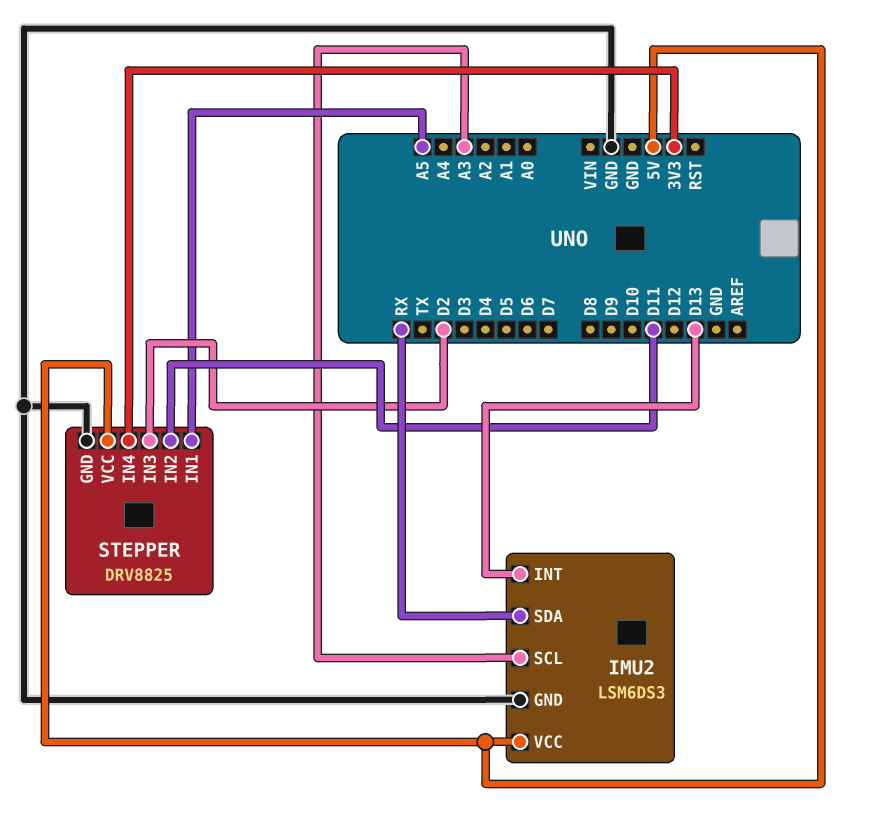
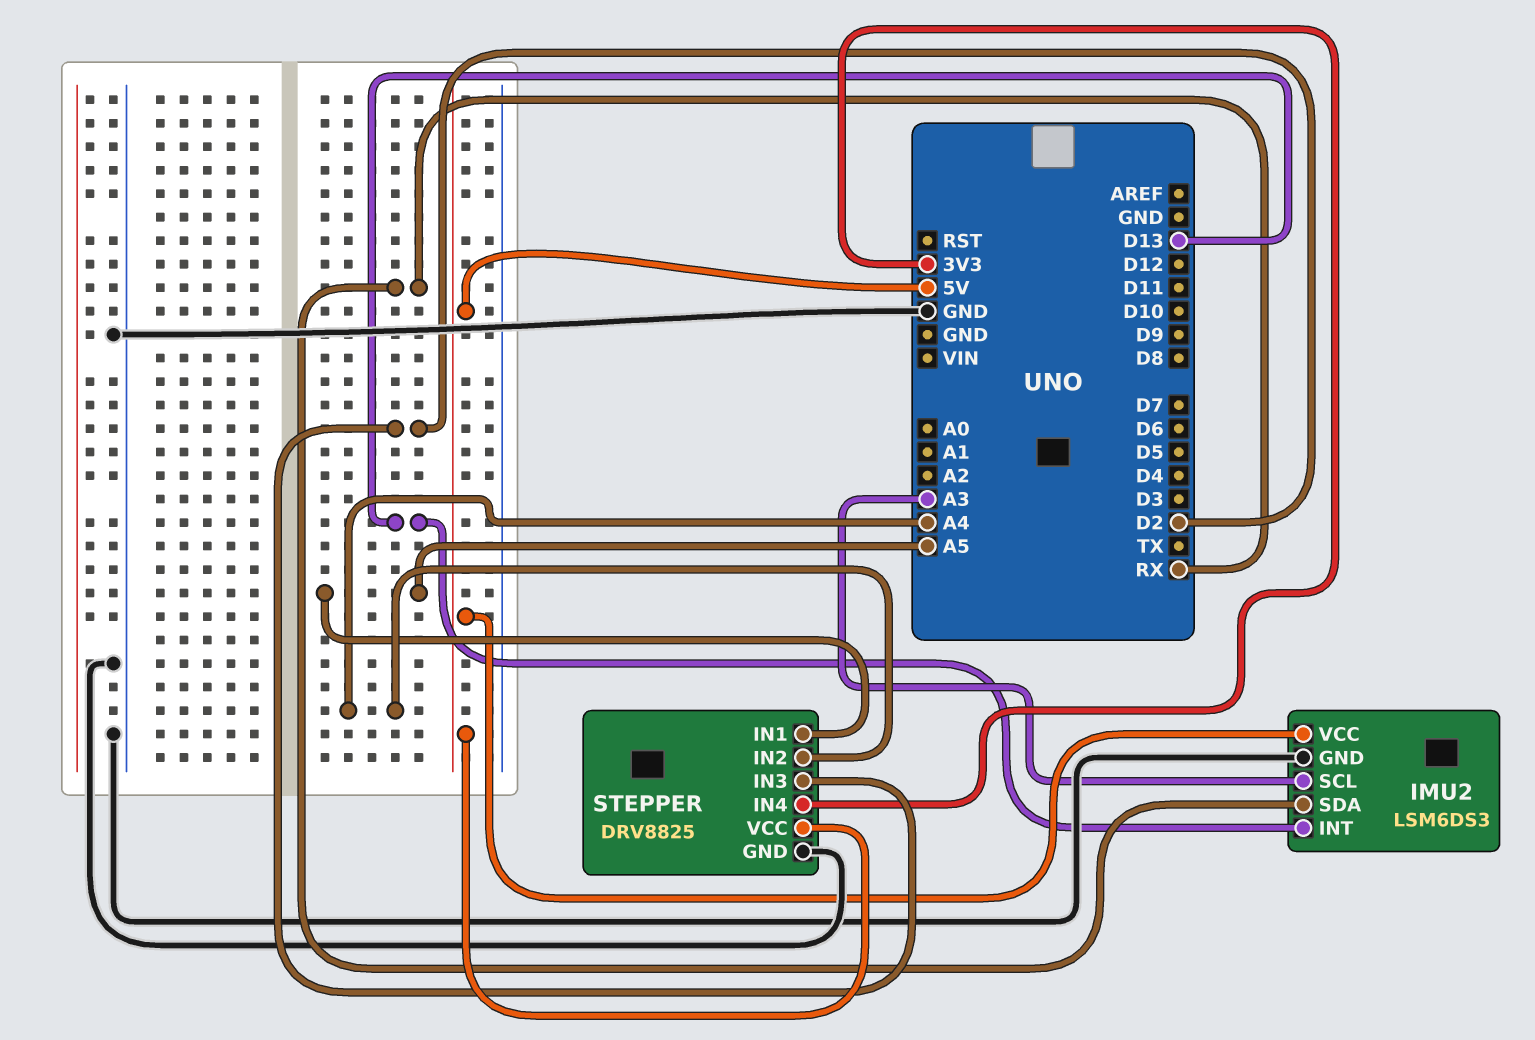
STEPPER pin IN2: D11 -> A4

